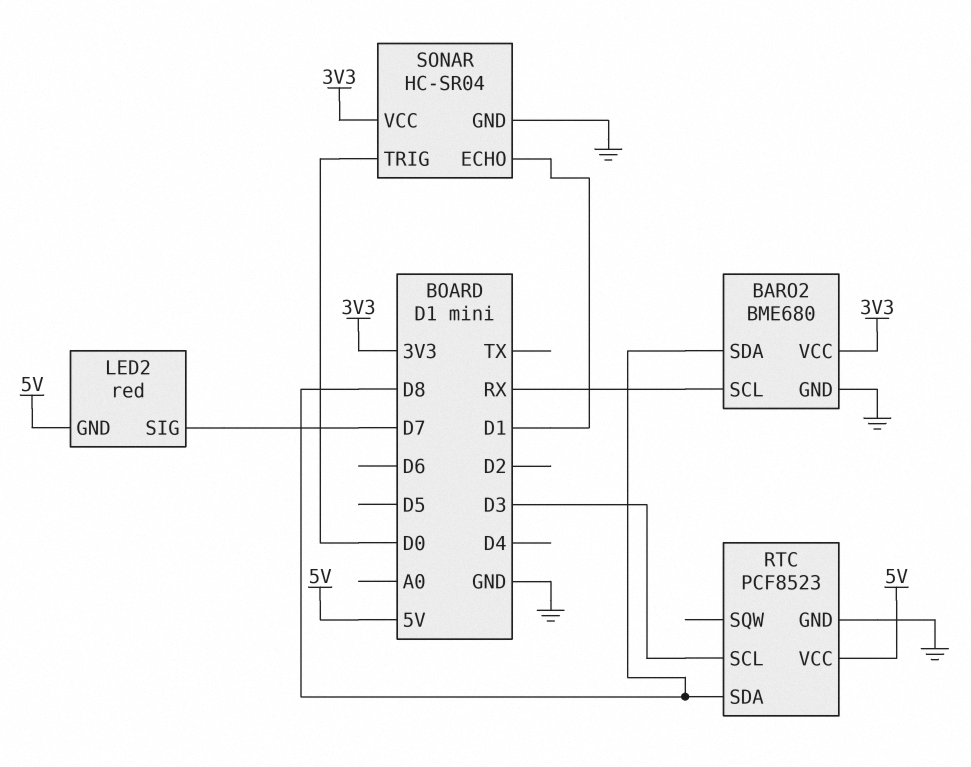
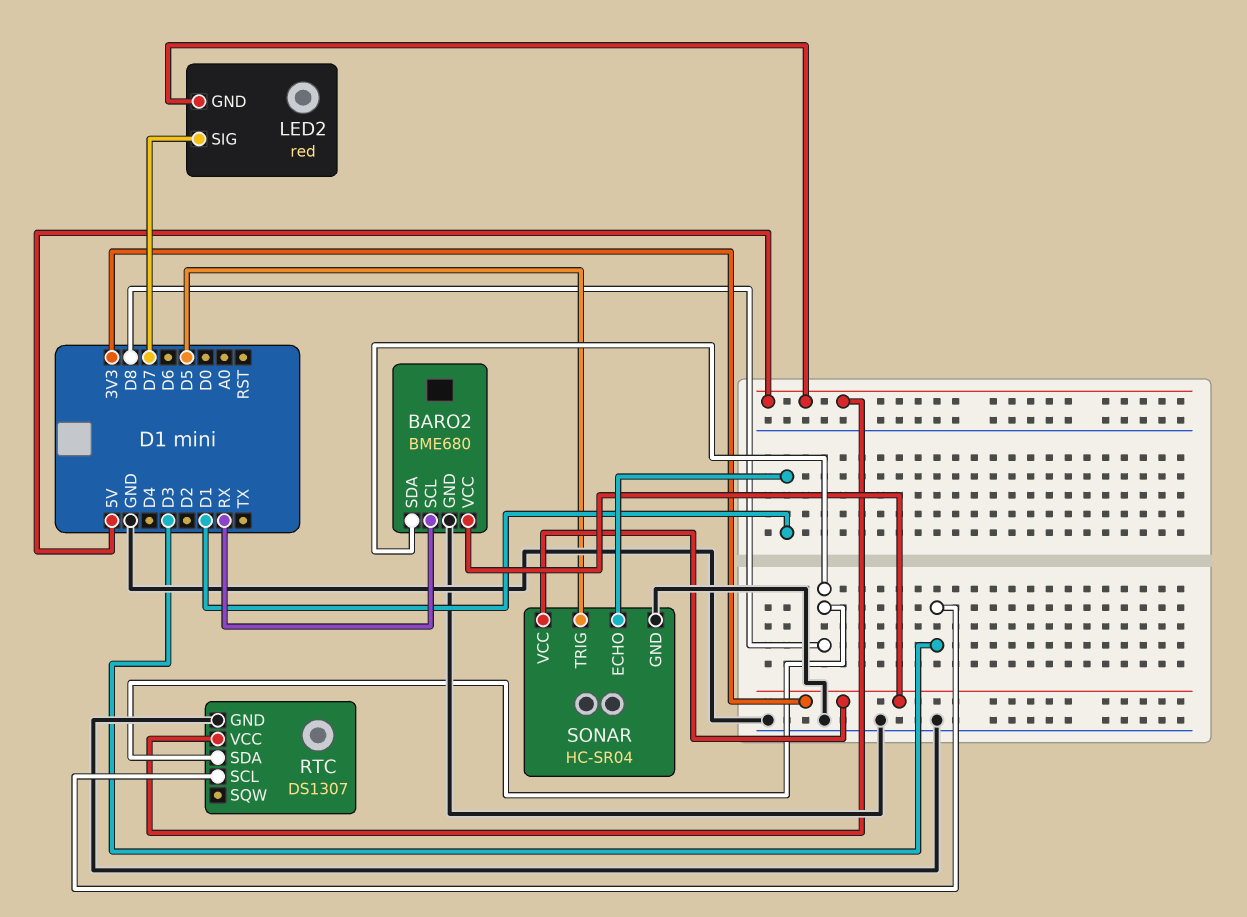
RTC: PCF8523 -> DS1307
SONAR pin TRIG: D0 -> D5

